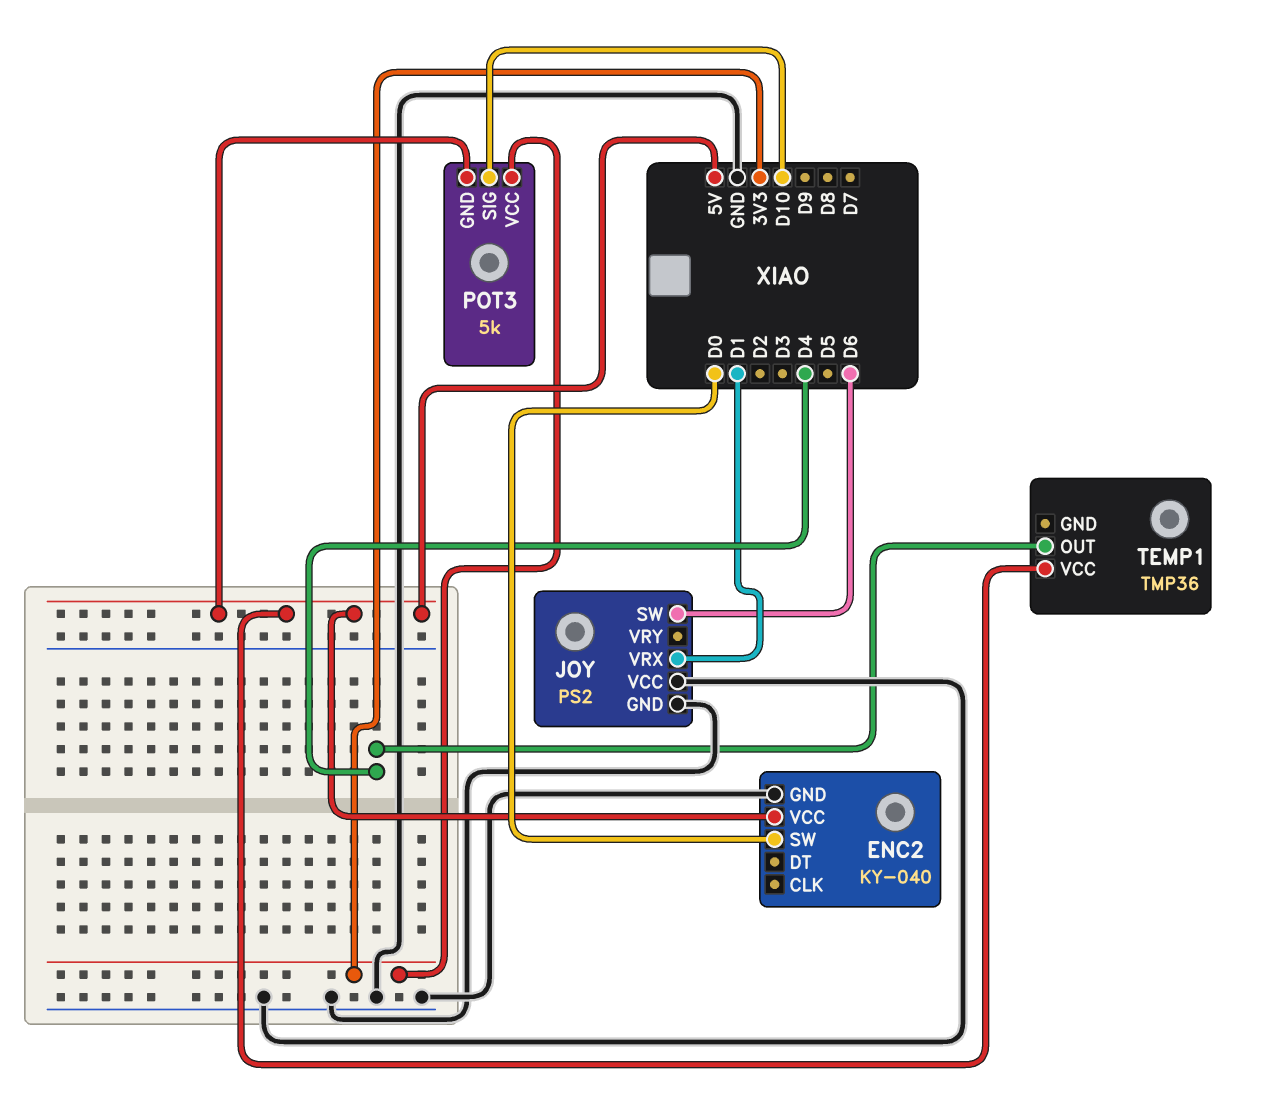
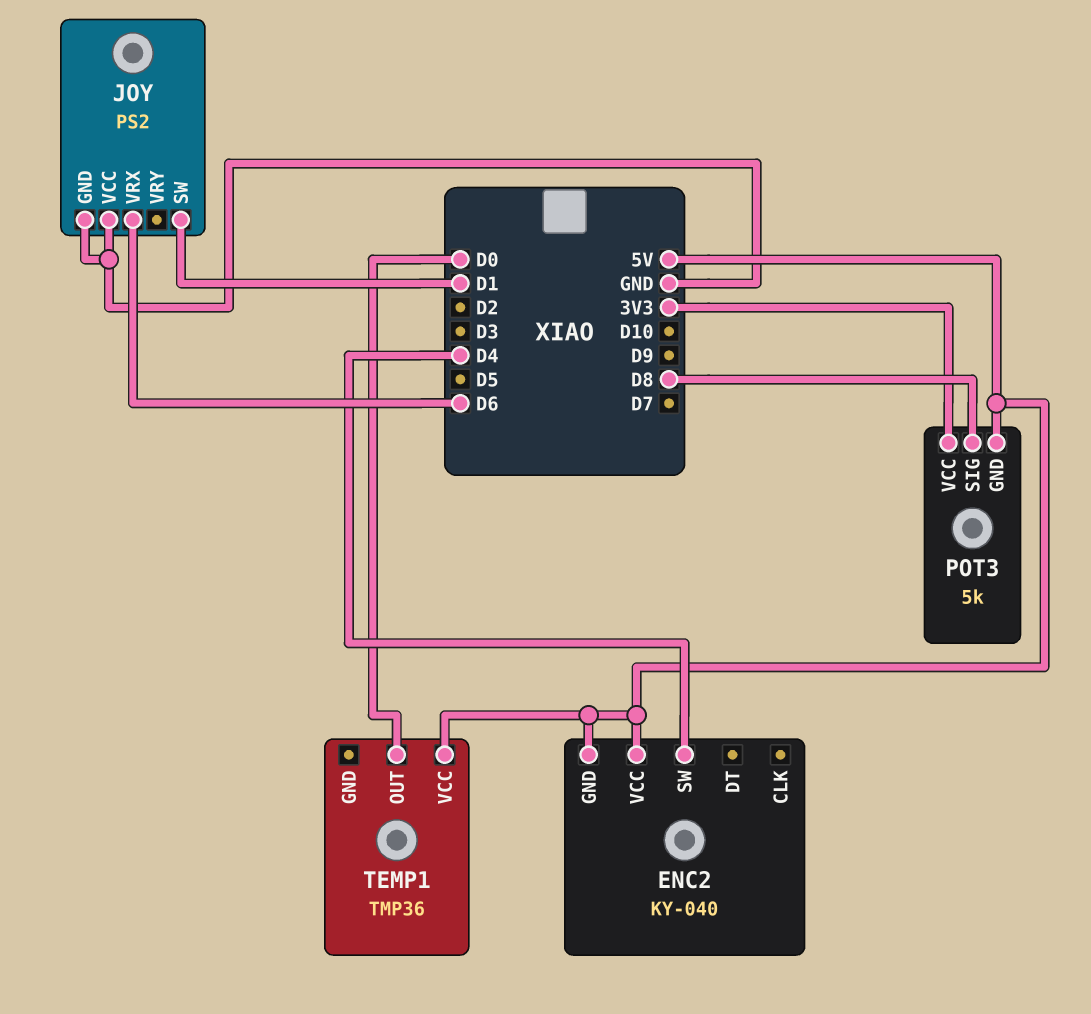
ENC2 pin GND: GND -> 5V
ENC2 pin SW: D0 -> D4
JOY pin SW: D6 -> D1
JOY pin VRX: D1 -> D6
POT3 pin SIG: D10 -> D8
TEMP1 pin OUT: D4 -> D0

